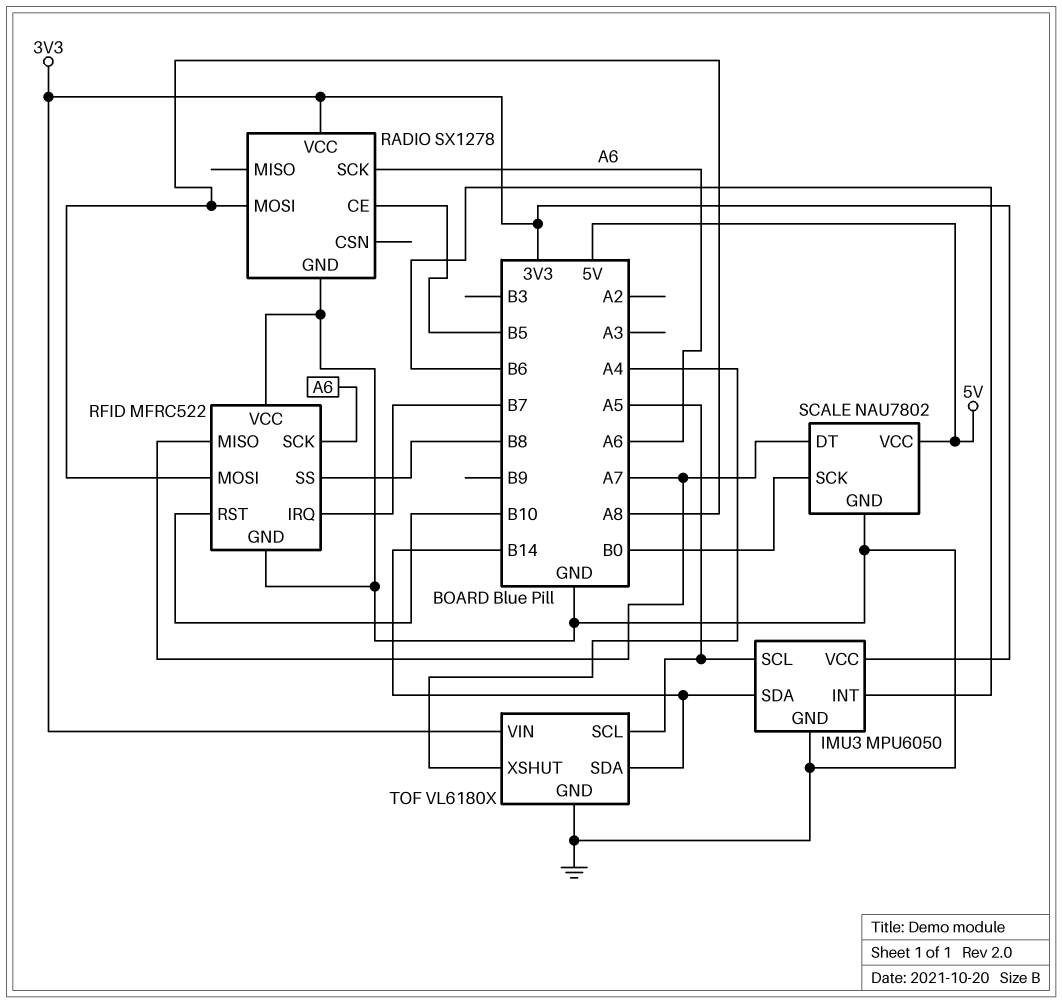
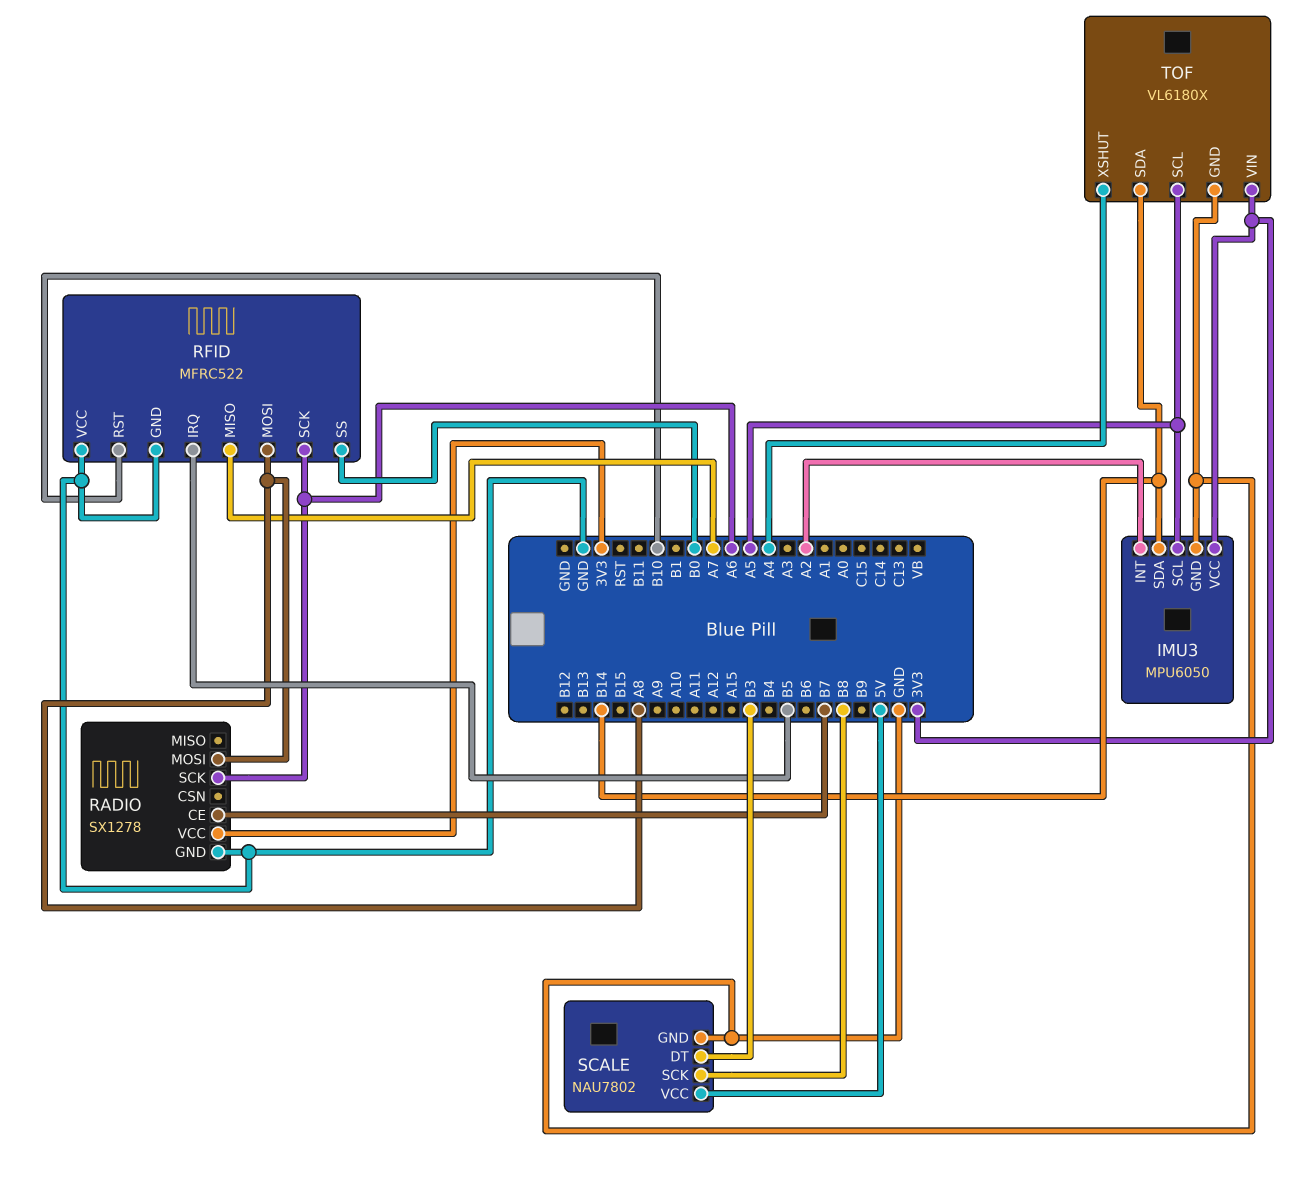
IMU3 pin INT: B6 -> A2
RADIO pin CE: B5 -> B7
RFID pin IRQ: B7 -> B5
RFID pin SS: B8 -> B0
SCALE pin DT: A7 -> B3
SCALE pin SCK: B0 -> B8

